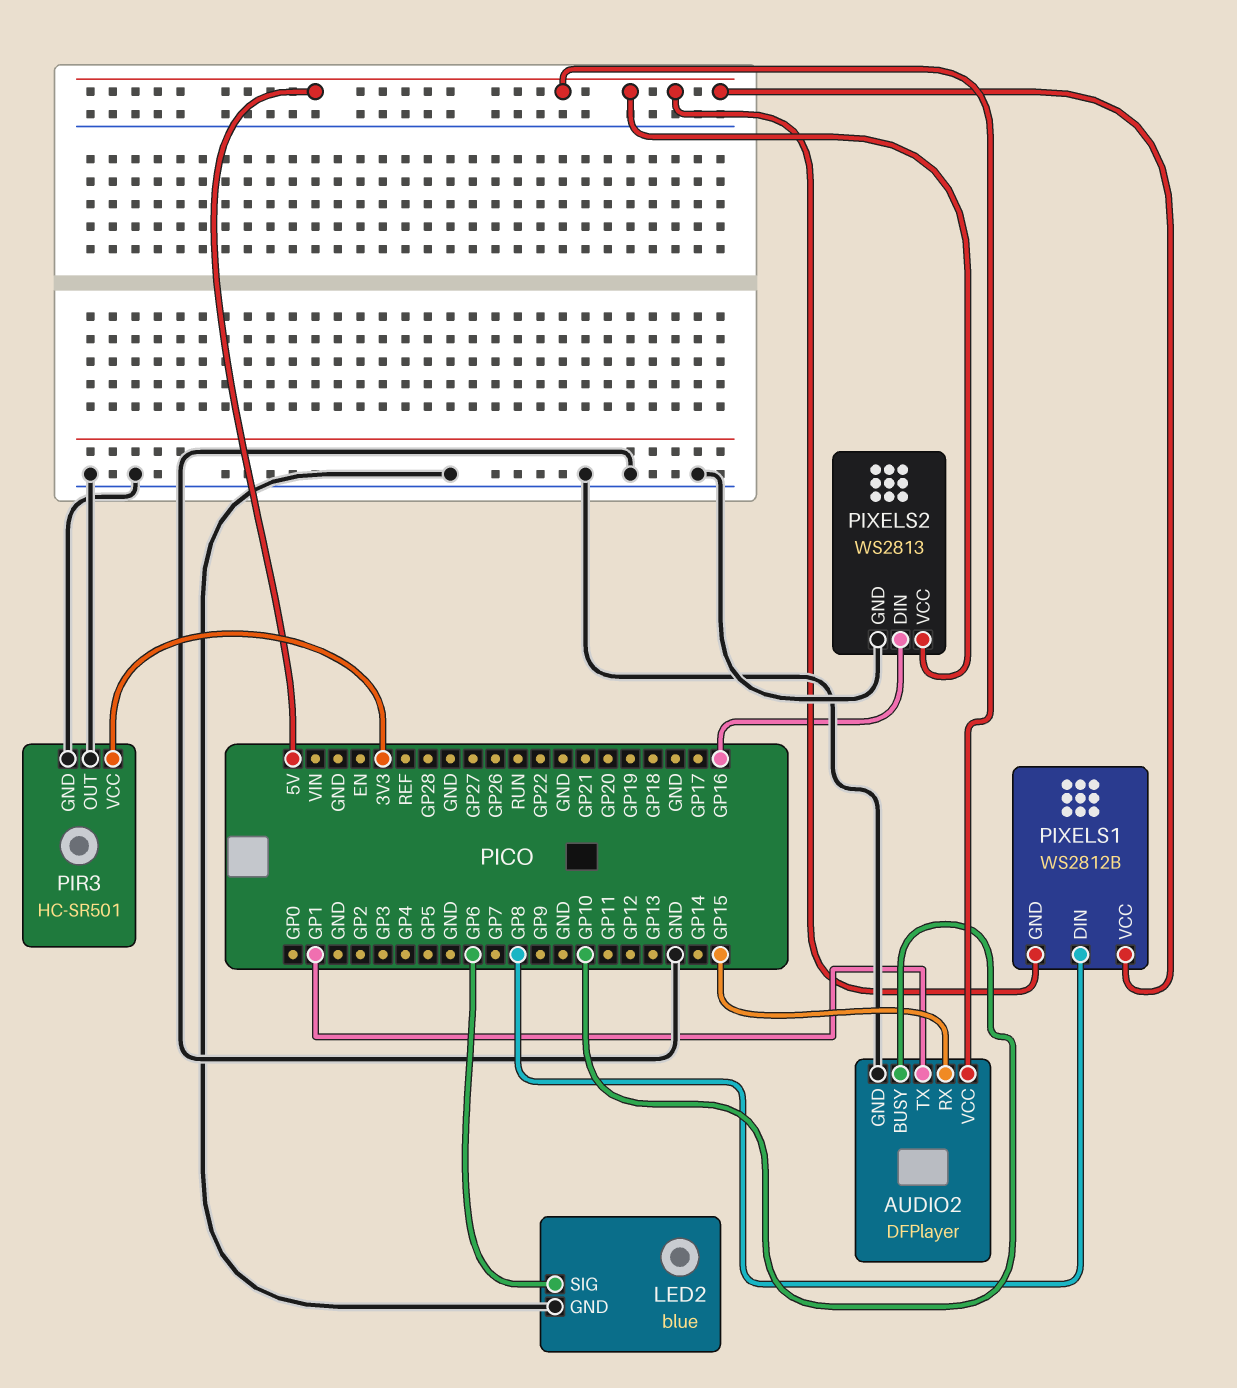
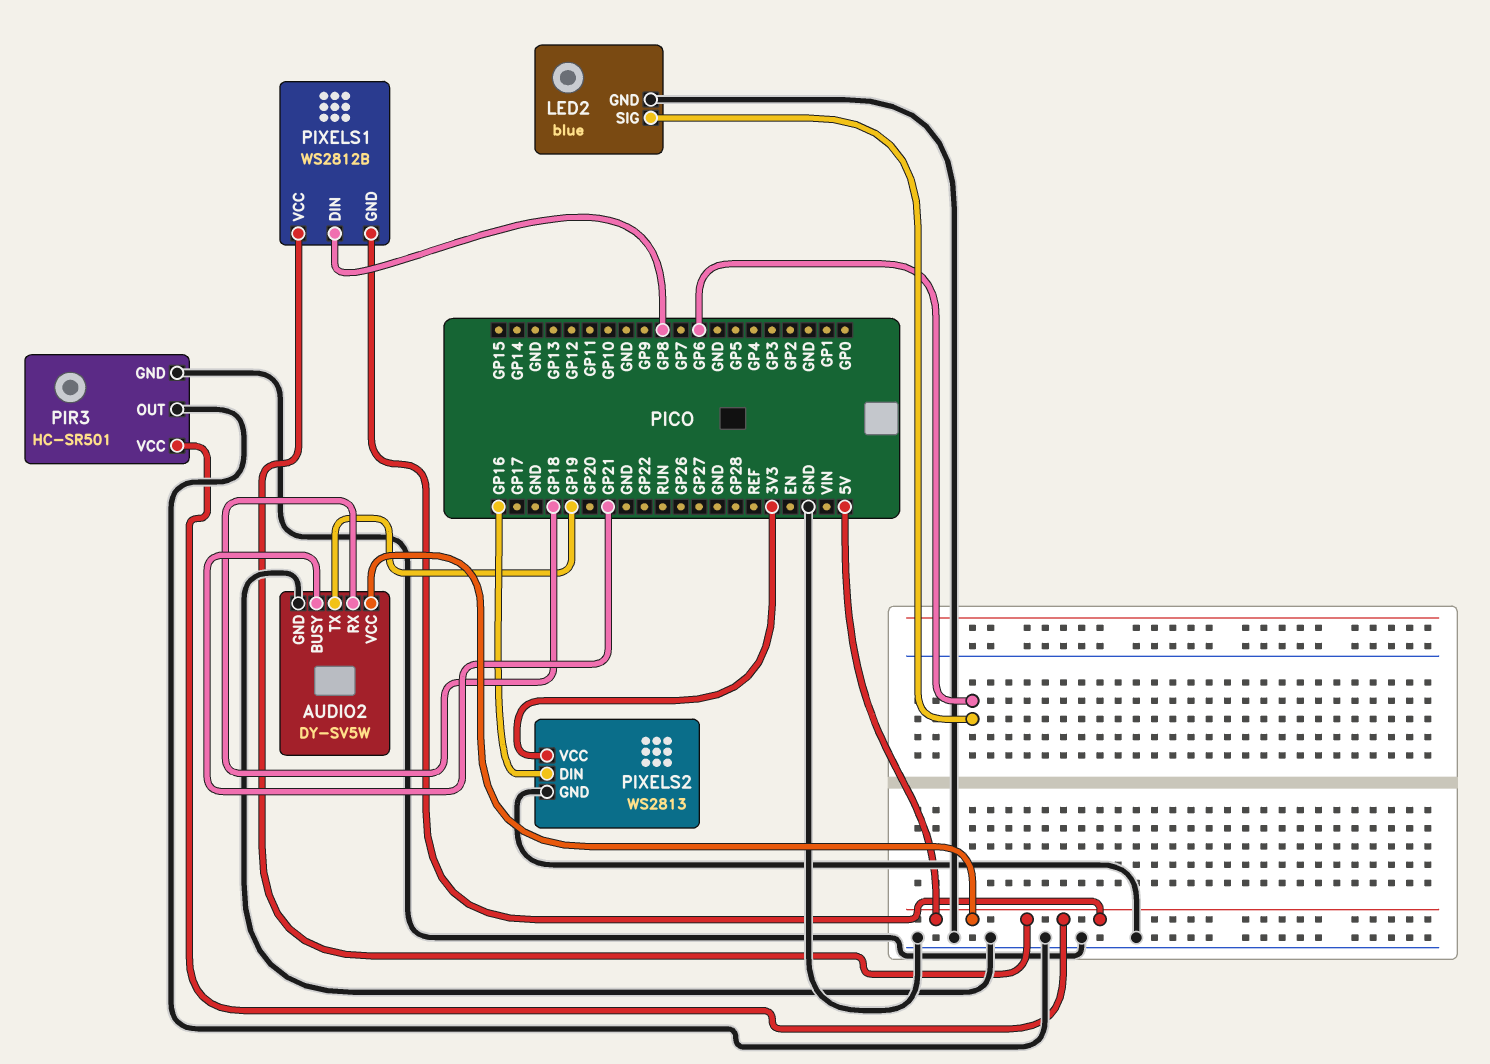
AUDIO2: DFPlayer -> DY-SV5W
AUDIO2 pin BUSY: GP10 -> GP21
AUDIO2 pin RX: GP15 -> GP18
AUDIO2 pin TX: GP1 -> GP19
PIR3 pin VCC: 3V3 -> 5V
PIXELS2 pin VCC: 5V -> 3V3

